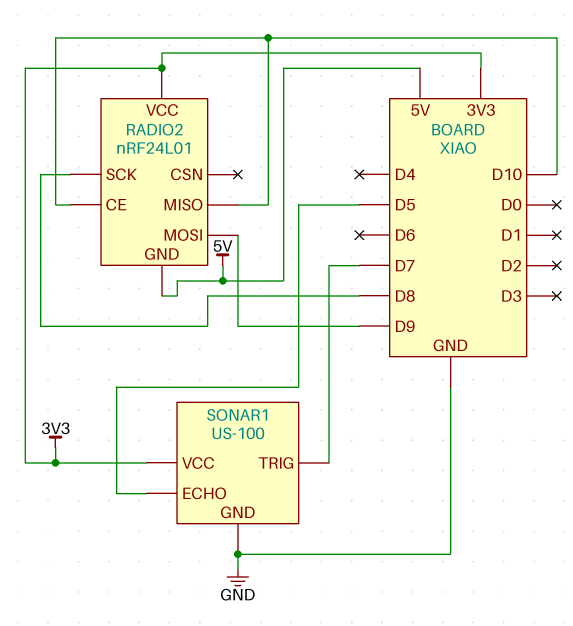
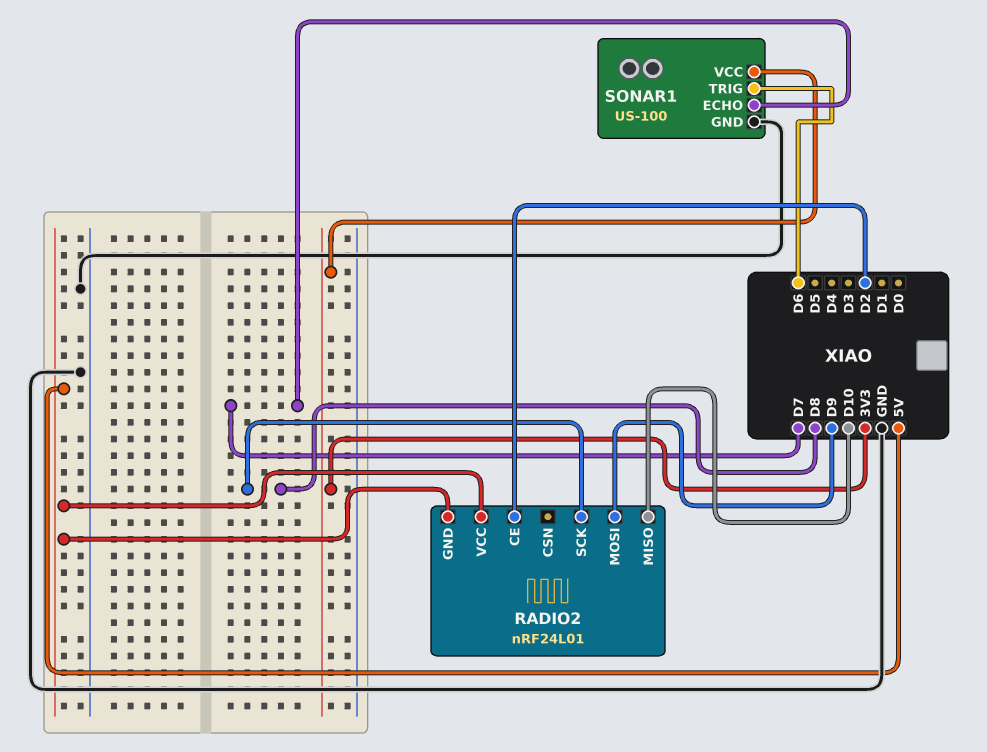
RADIO2 pin CE: D10 -> D2
RADIO2 pin VCC: 3V3 -> 5V
SONAR1 pin ECHO: D5 -> D7
SONAR1 pin TRIG: D7 -> D6

